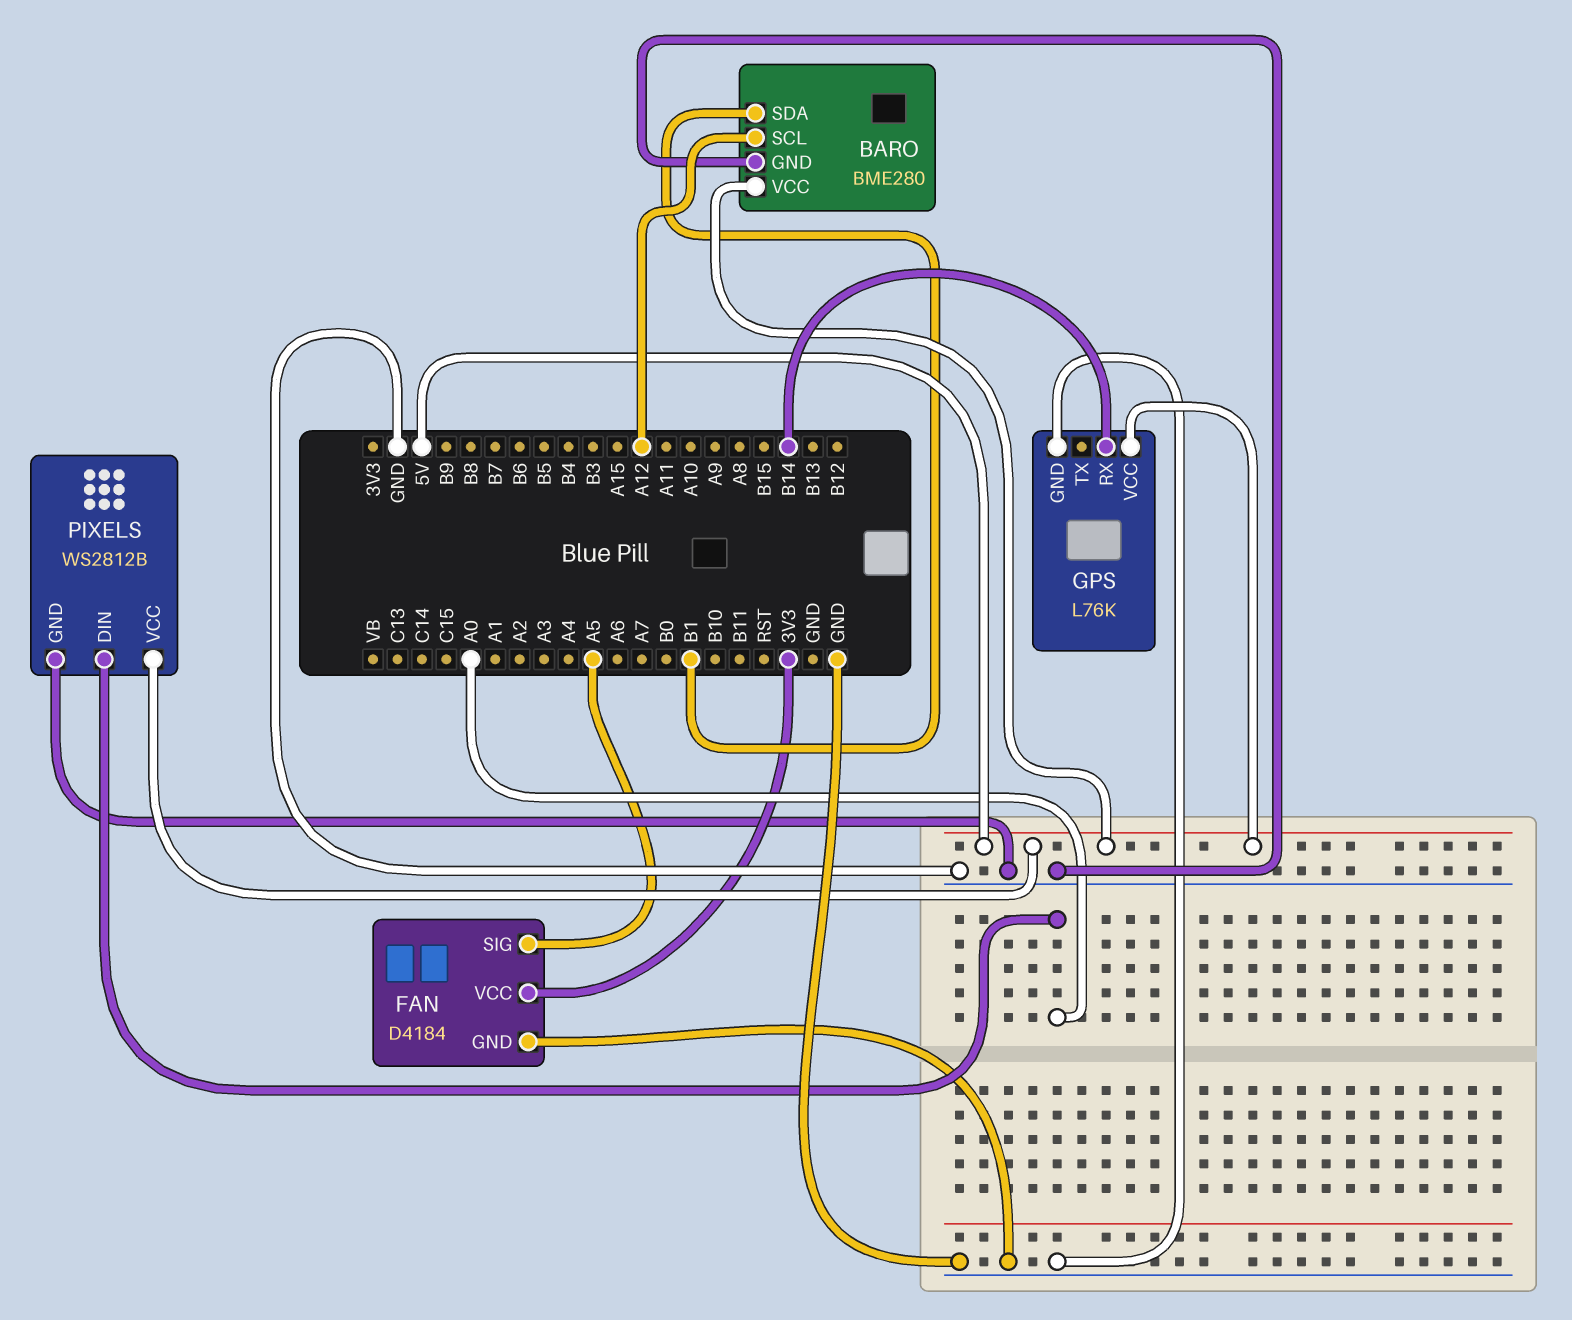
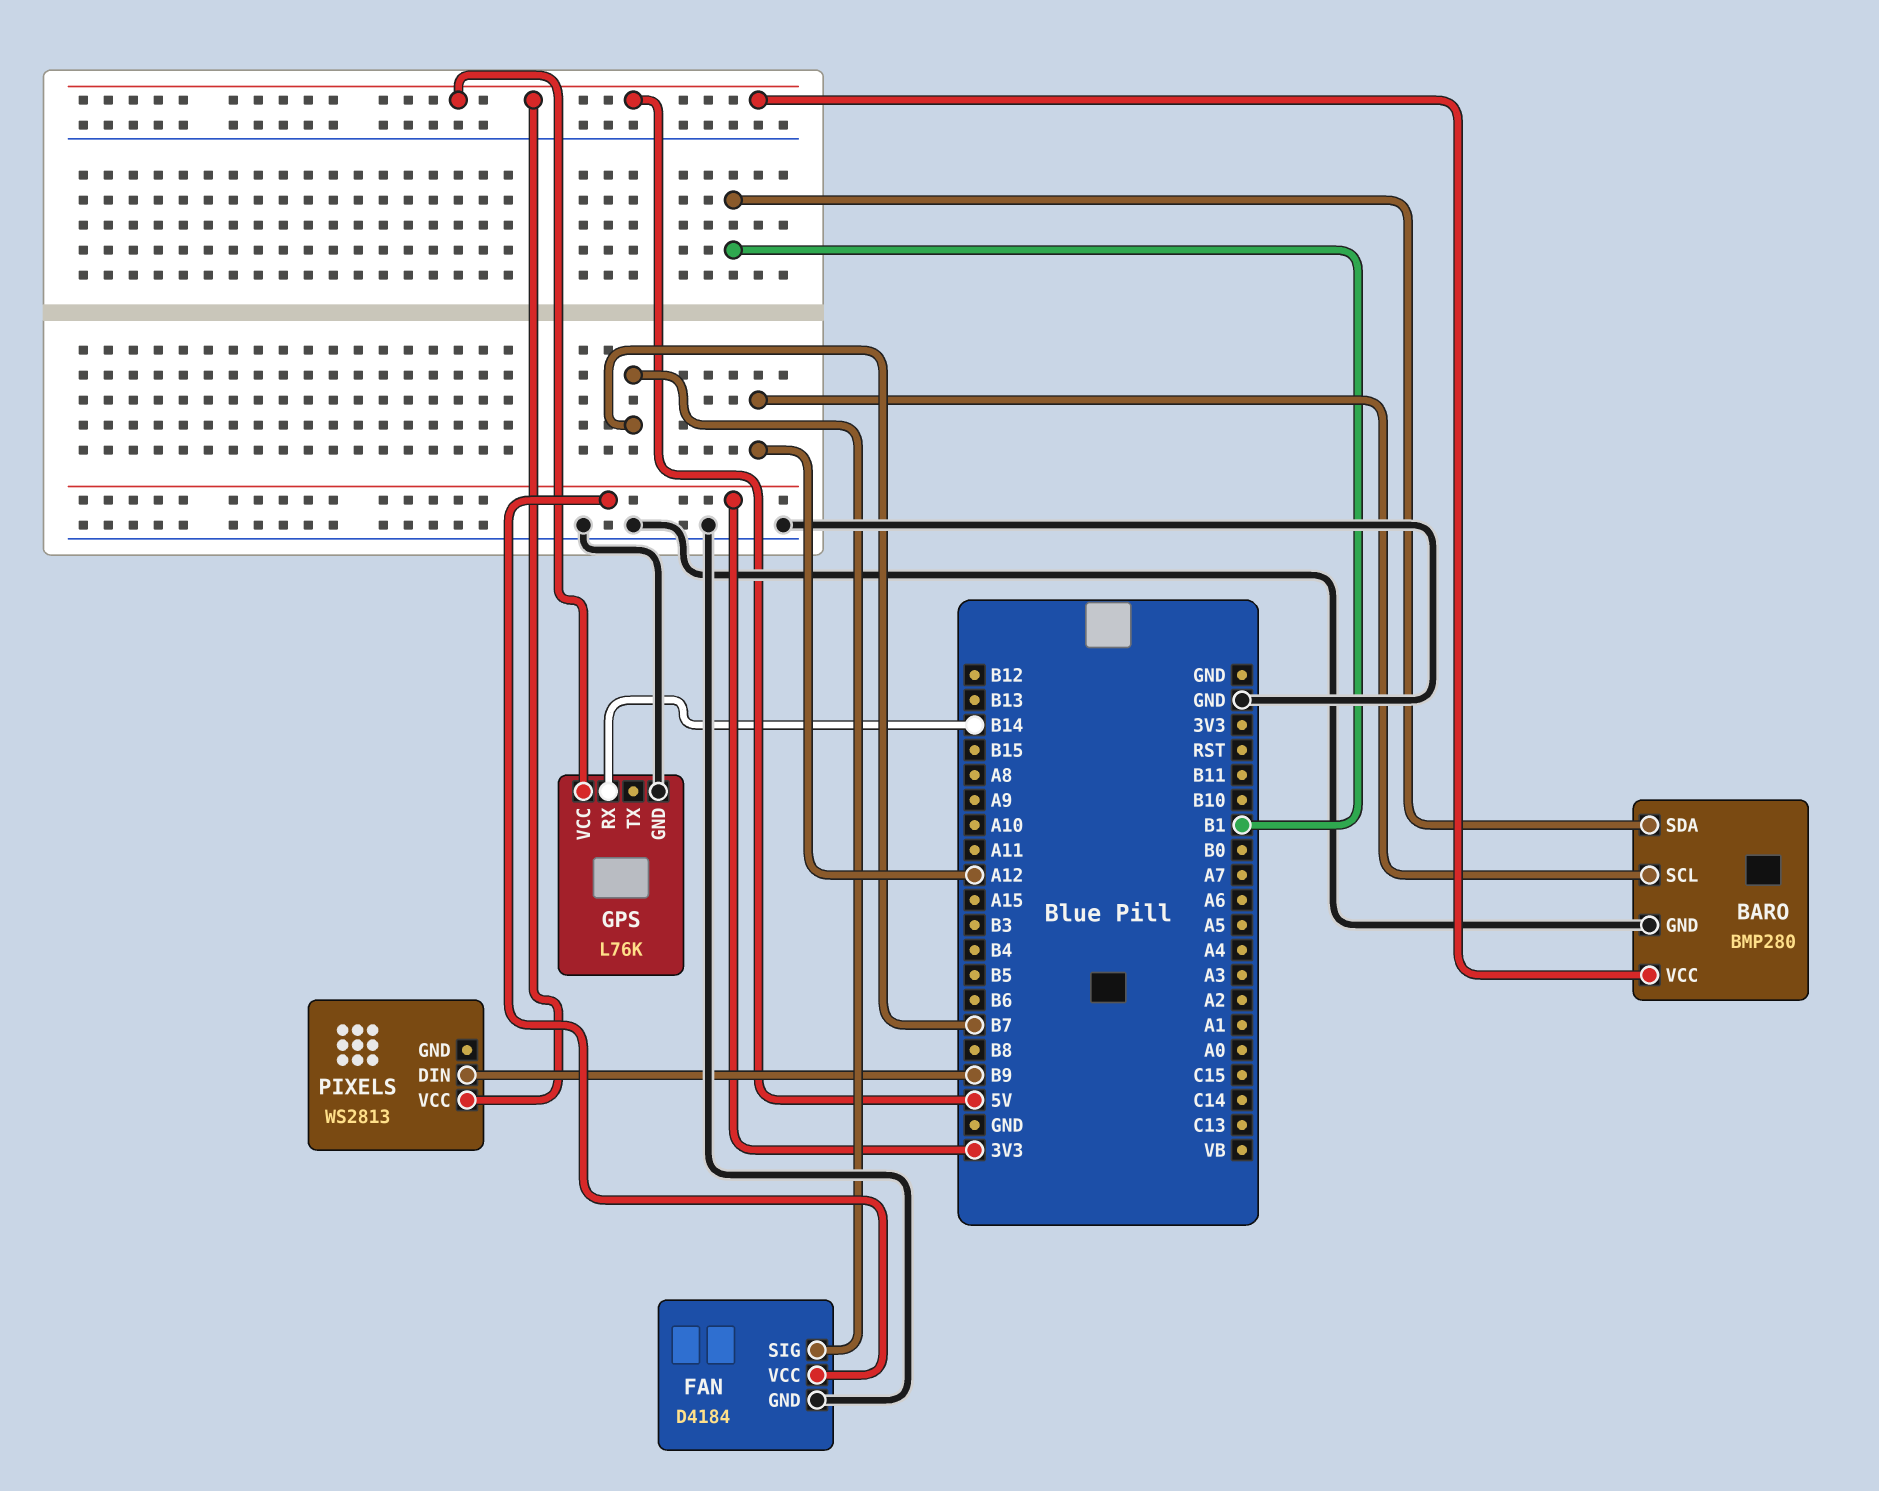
BARO: BME280 -> BMP280
FAN pin SIG: A5 -> B7
PIXELS: WS2812B -> WS2813
PIXELS pin DIN: A0 -> B9
PIXELS pin GND: GND -> none

